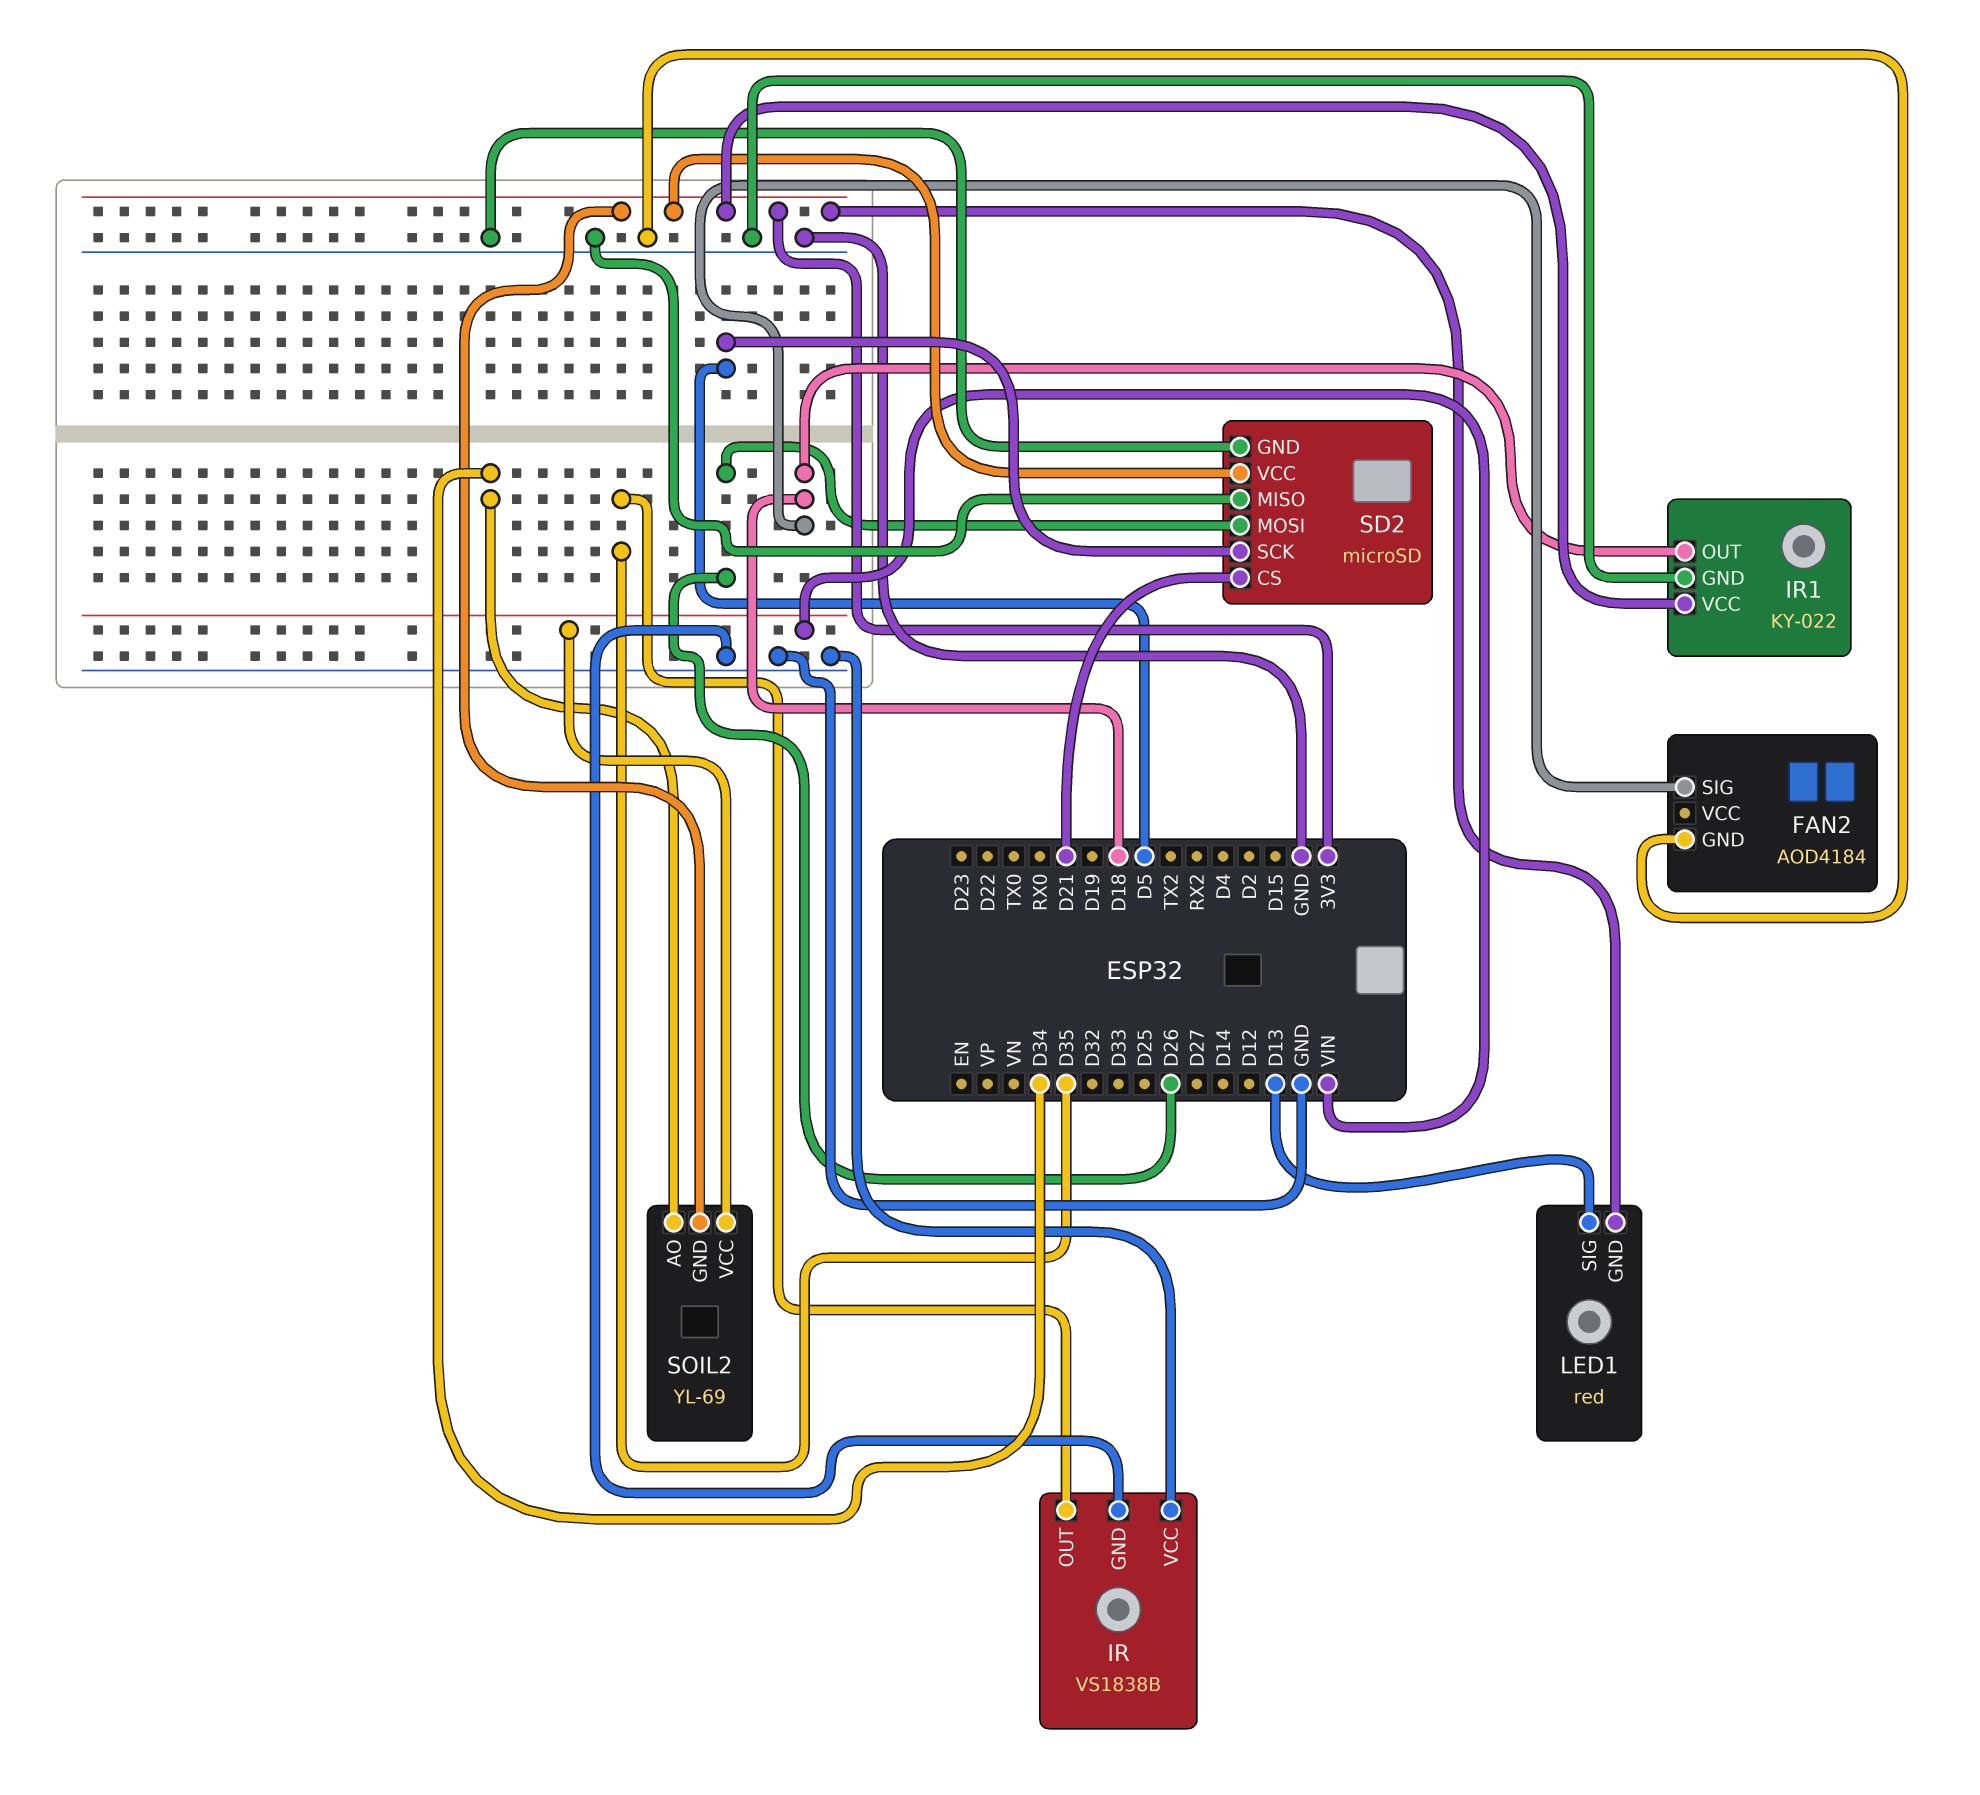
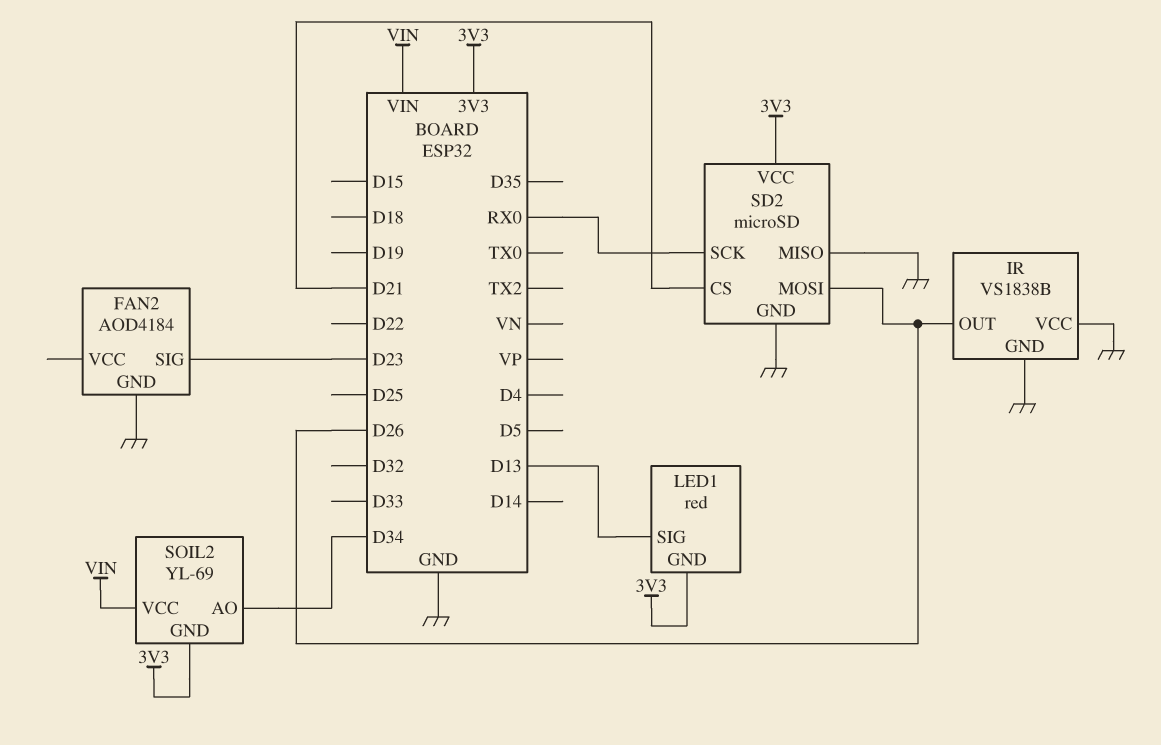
FAN2 pin SIG: D18 -> D23
IR pin OUT: D35 -> D26
IR1: KY-022 -> none
IR1 pin GND: GND -> none
IR1 pin OUT: D18 -> none
IR1 pin VCC: 3V3 -> none
SD2 pin SCK: D5 -> RX0

